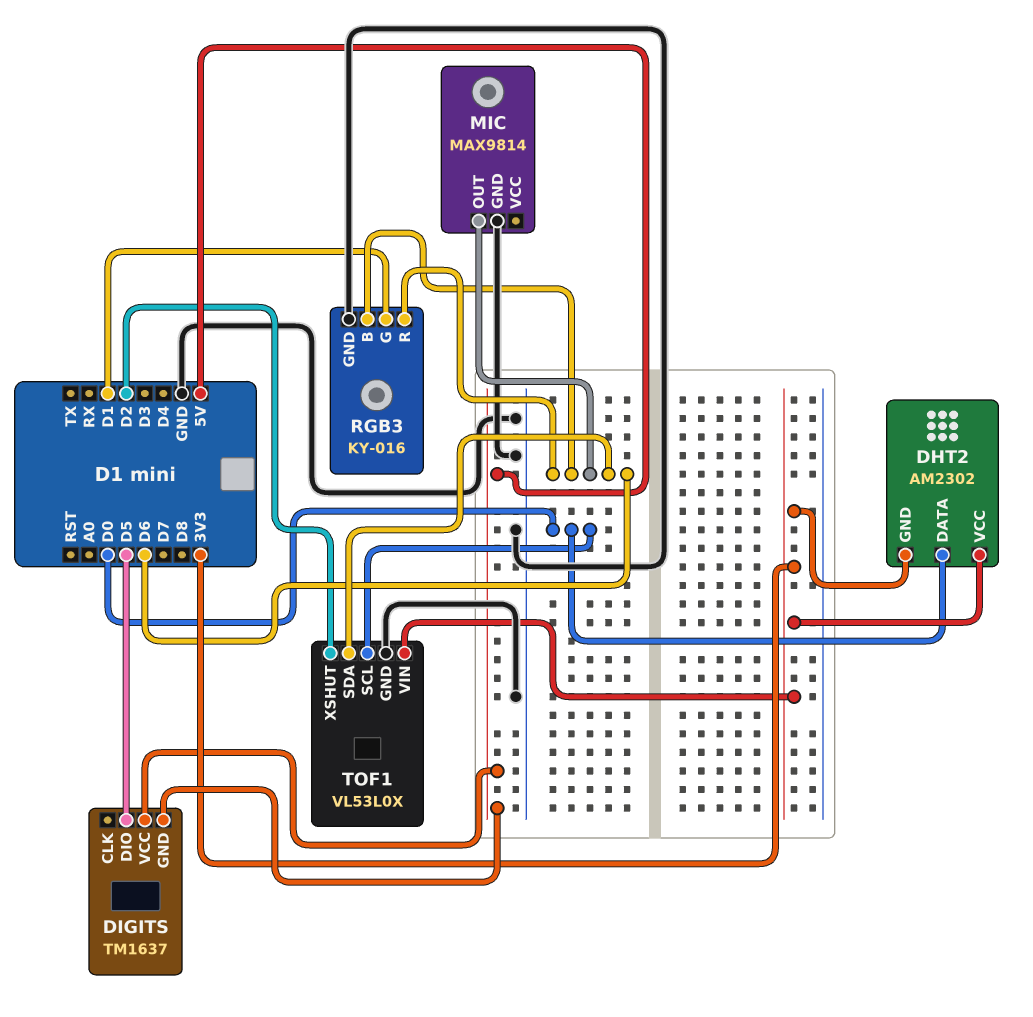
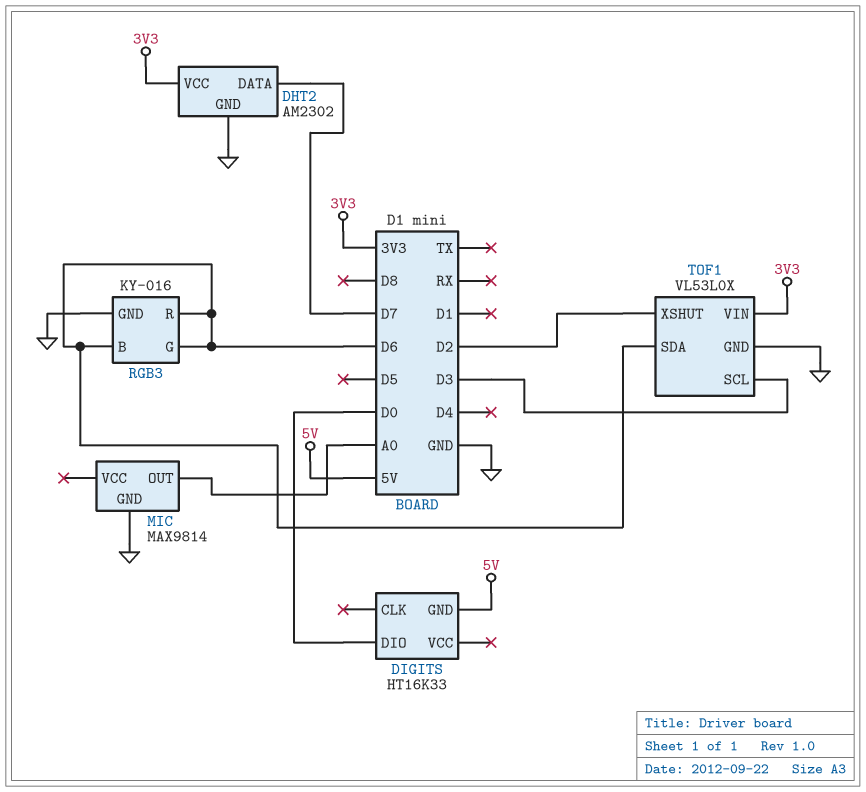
DHT2 pin DATA: D0 -> D7
DHT2 pin GND: 3V3 -> GND
DIGITS: TM1637 -> HT16K33
DIGITS pin DIO: D5 -> D0
DIGITS pin VCC: 5V -> none
MIC pin OUT: D6 -> A0
RGB3 pin G: D1 -> D6
TOF1 pin SCL: D0 -> D3

